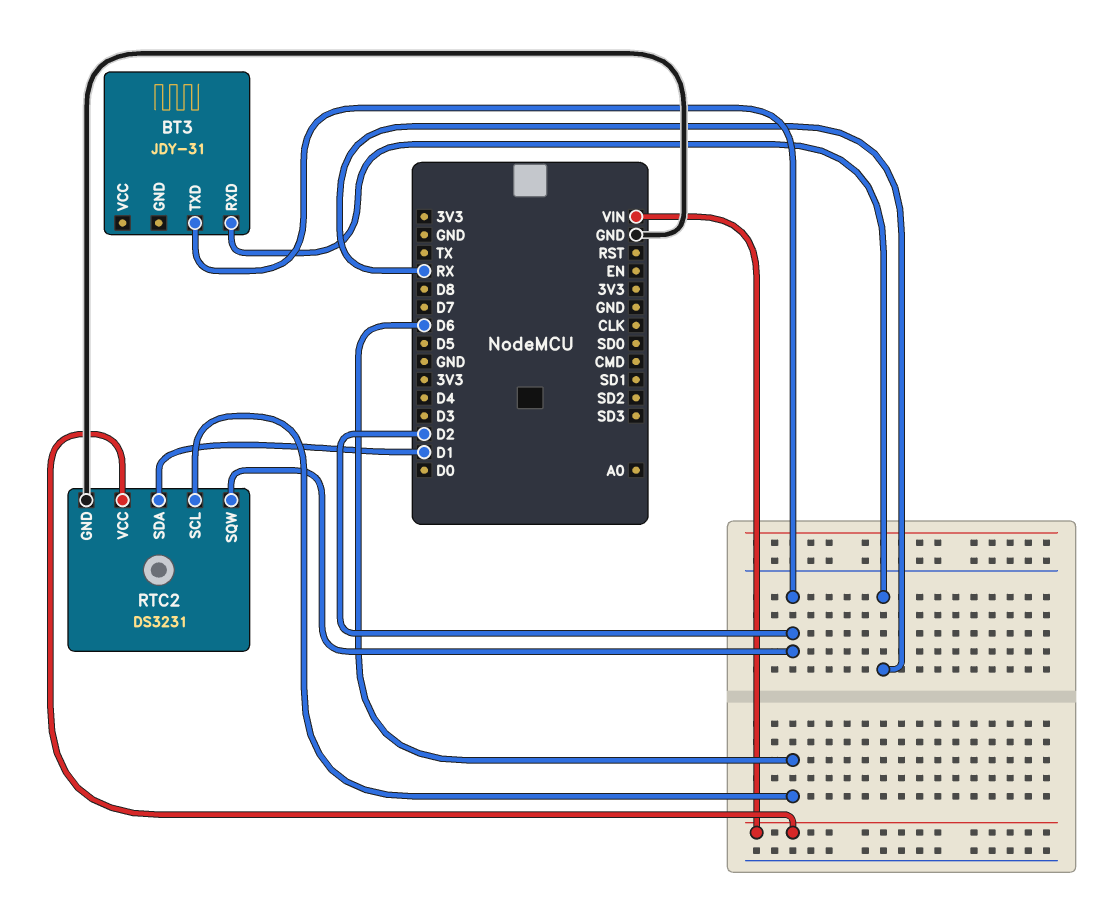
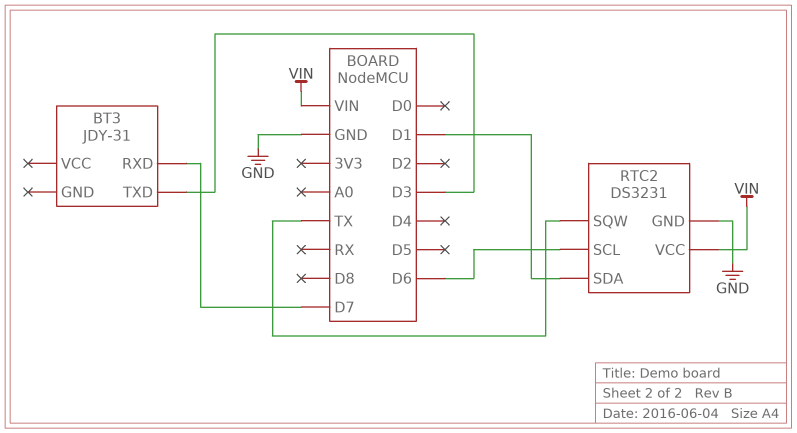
BT3 pin RXD: RX -> D7
BT3 pin TXD: D2 -> D3
RTC2 pin SQW: D2 -> TX

